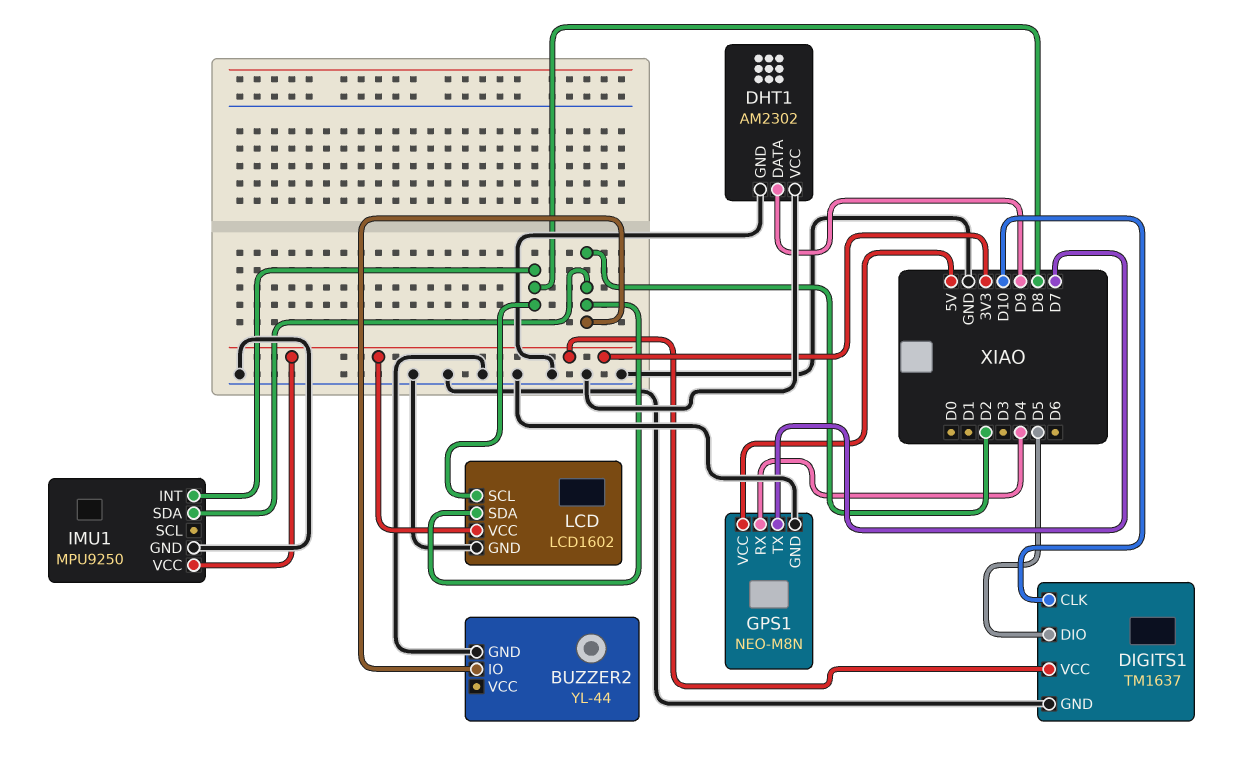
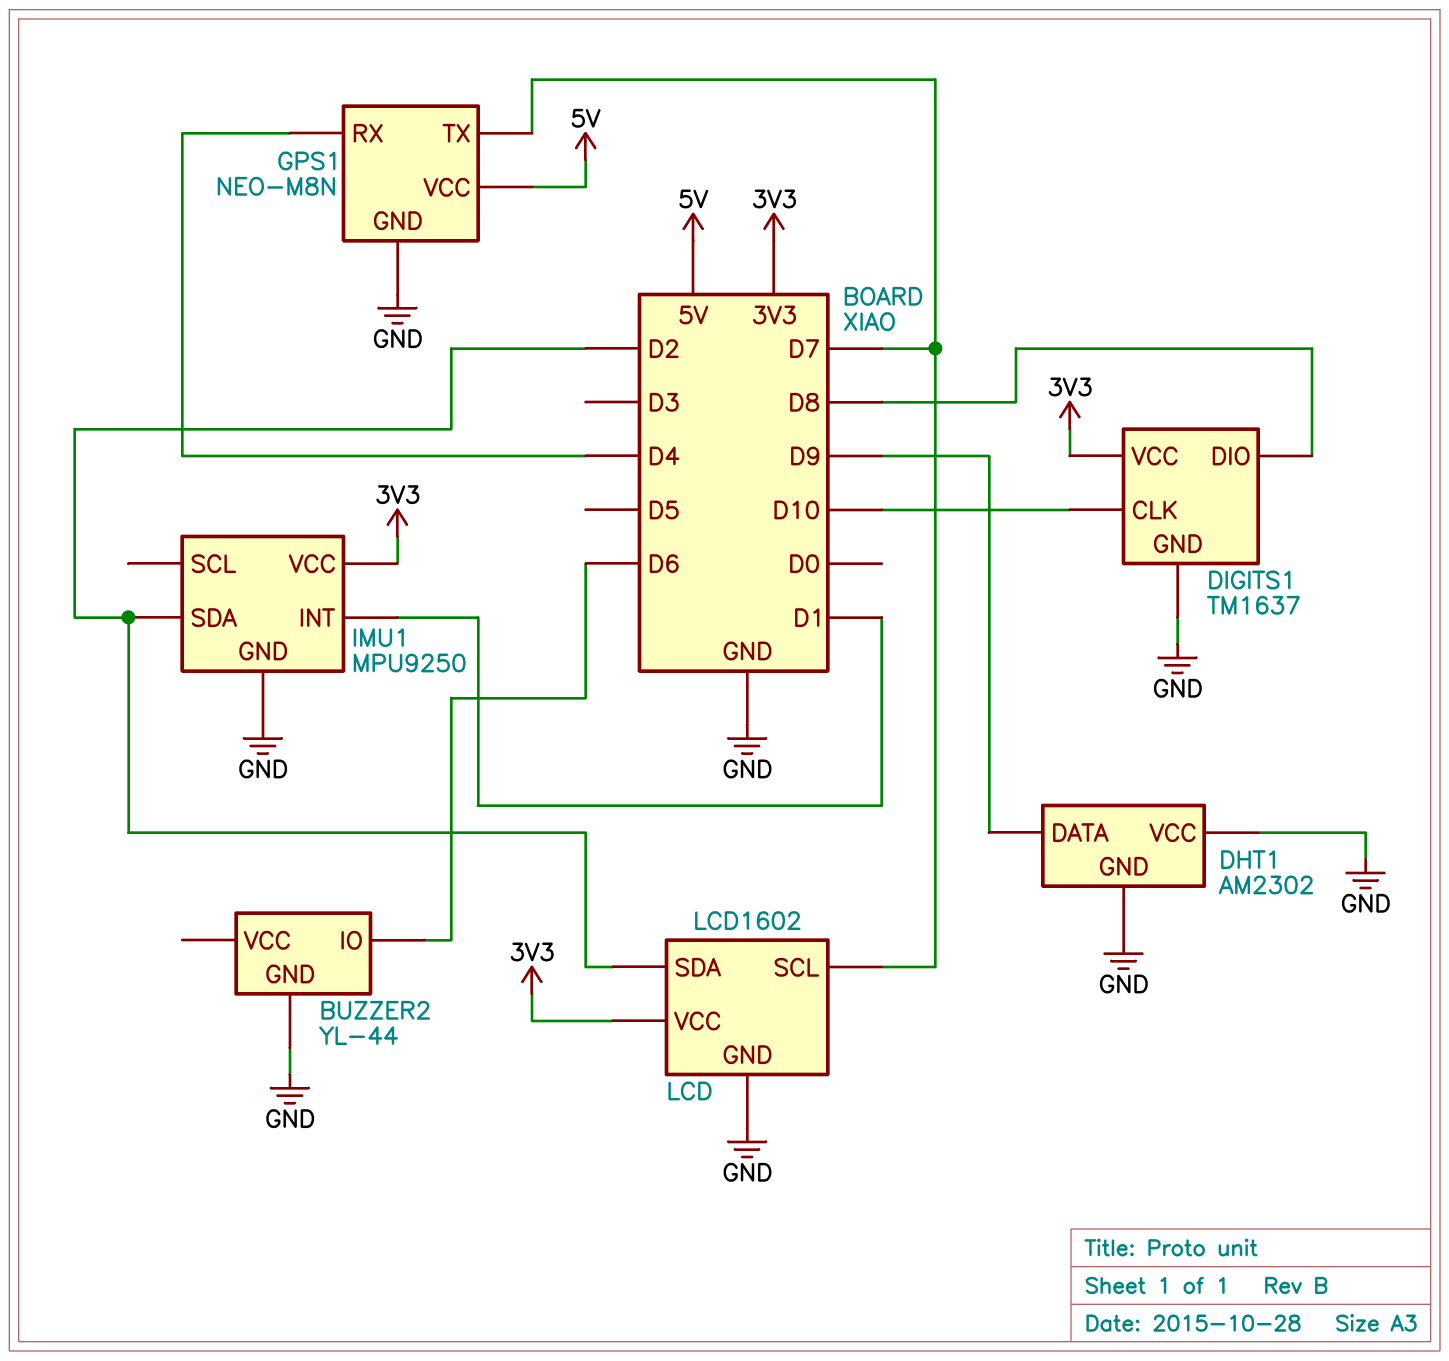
BUZZER2 pin IO: D2 -> D6
DIGITS1 pin DIO: D5 -> D8
IMU1 pin INT: D8 -> D1
LCD pin SCL: D8 -> D7

